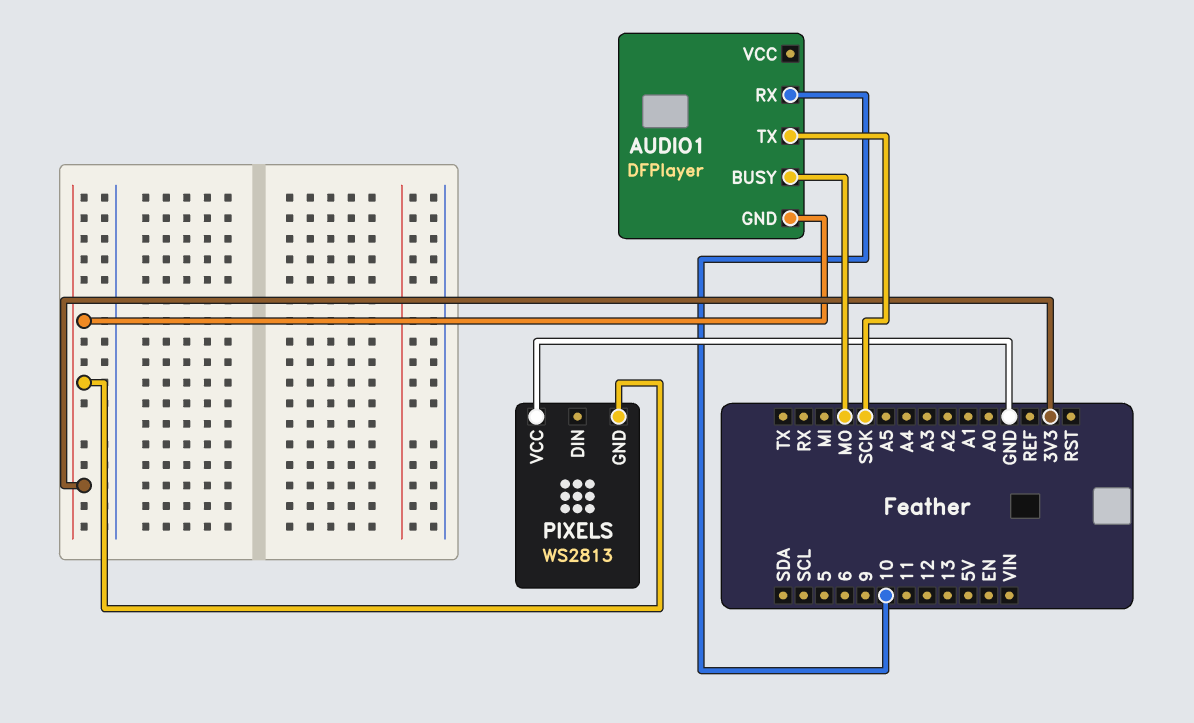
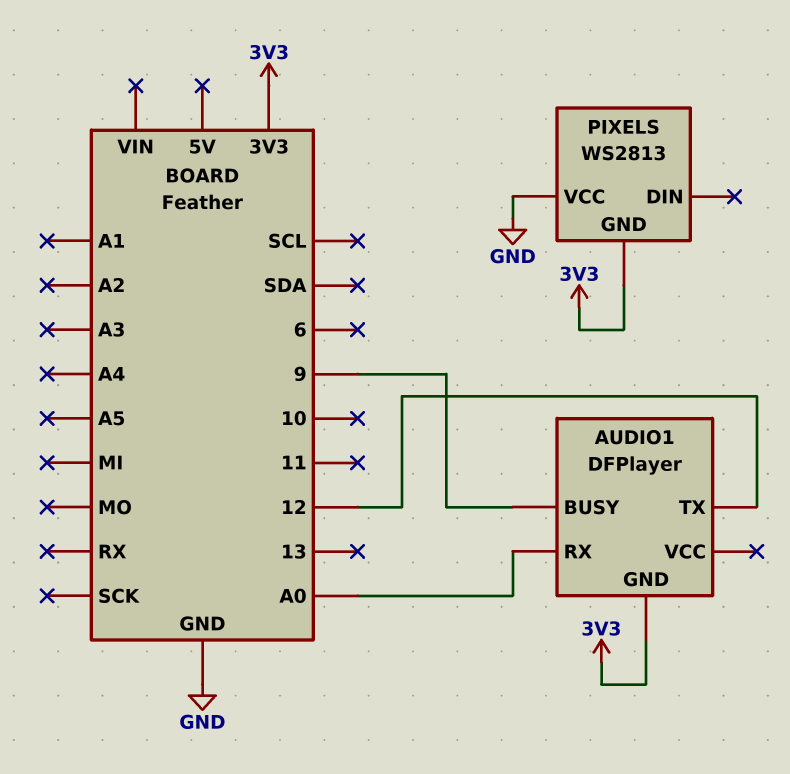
AUDIO1 pin BUSY: MO -> 9
AUDIO1 pin RX: 10 -> A0
AUDIO1 pin TX: SCK -> 12

